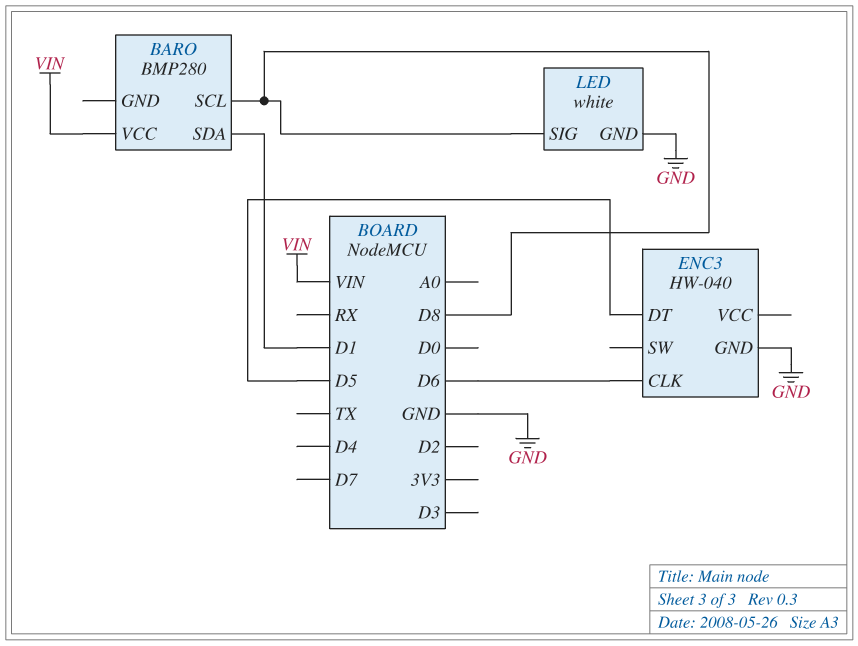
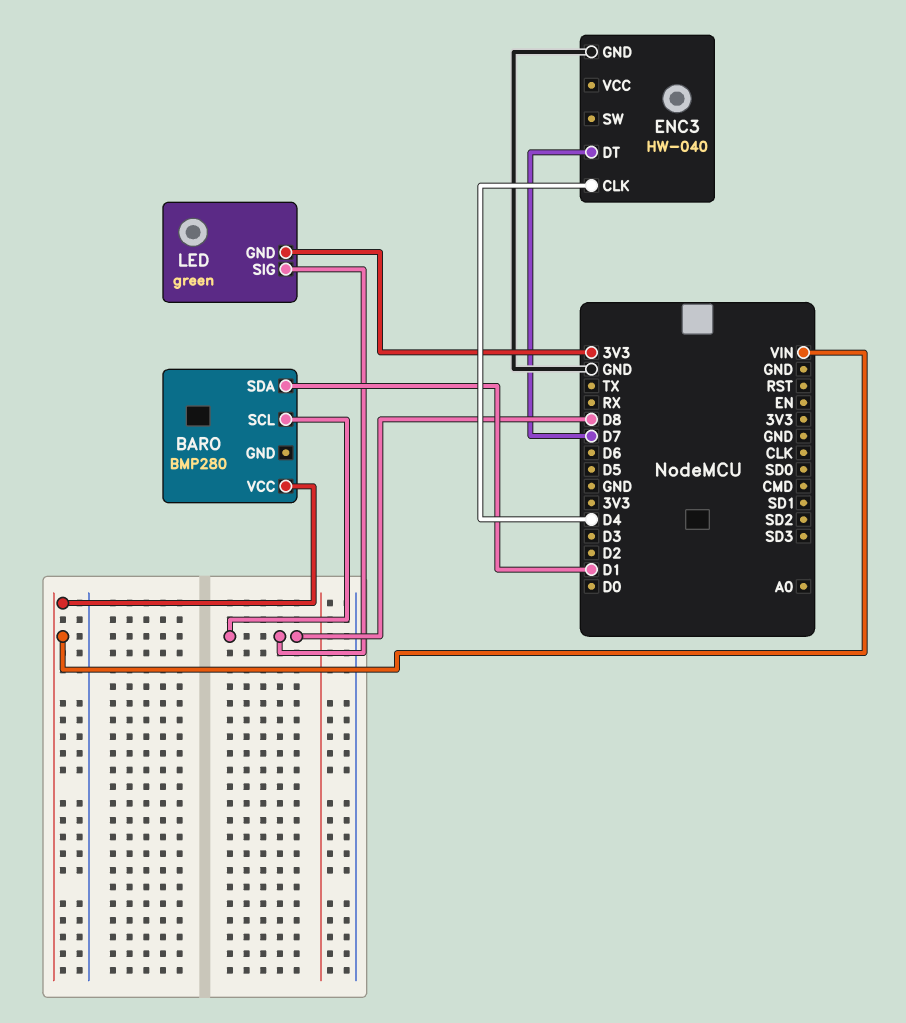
ENC3 pin CLK: D6 -> D4
ENC3 pin DT: D5 -> D7
LED: white -> green
LED pin GND: GND -> 3V3

